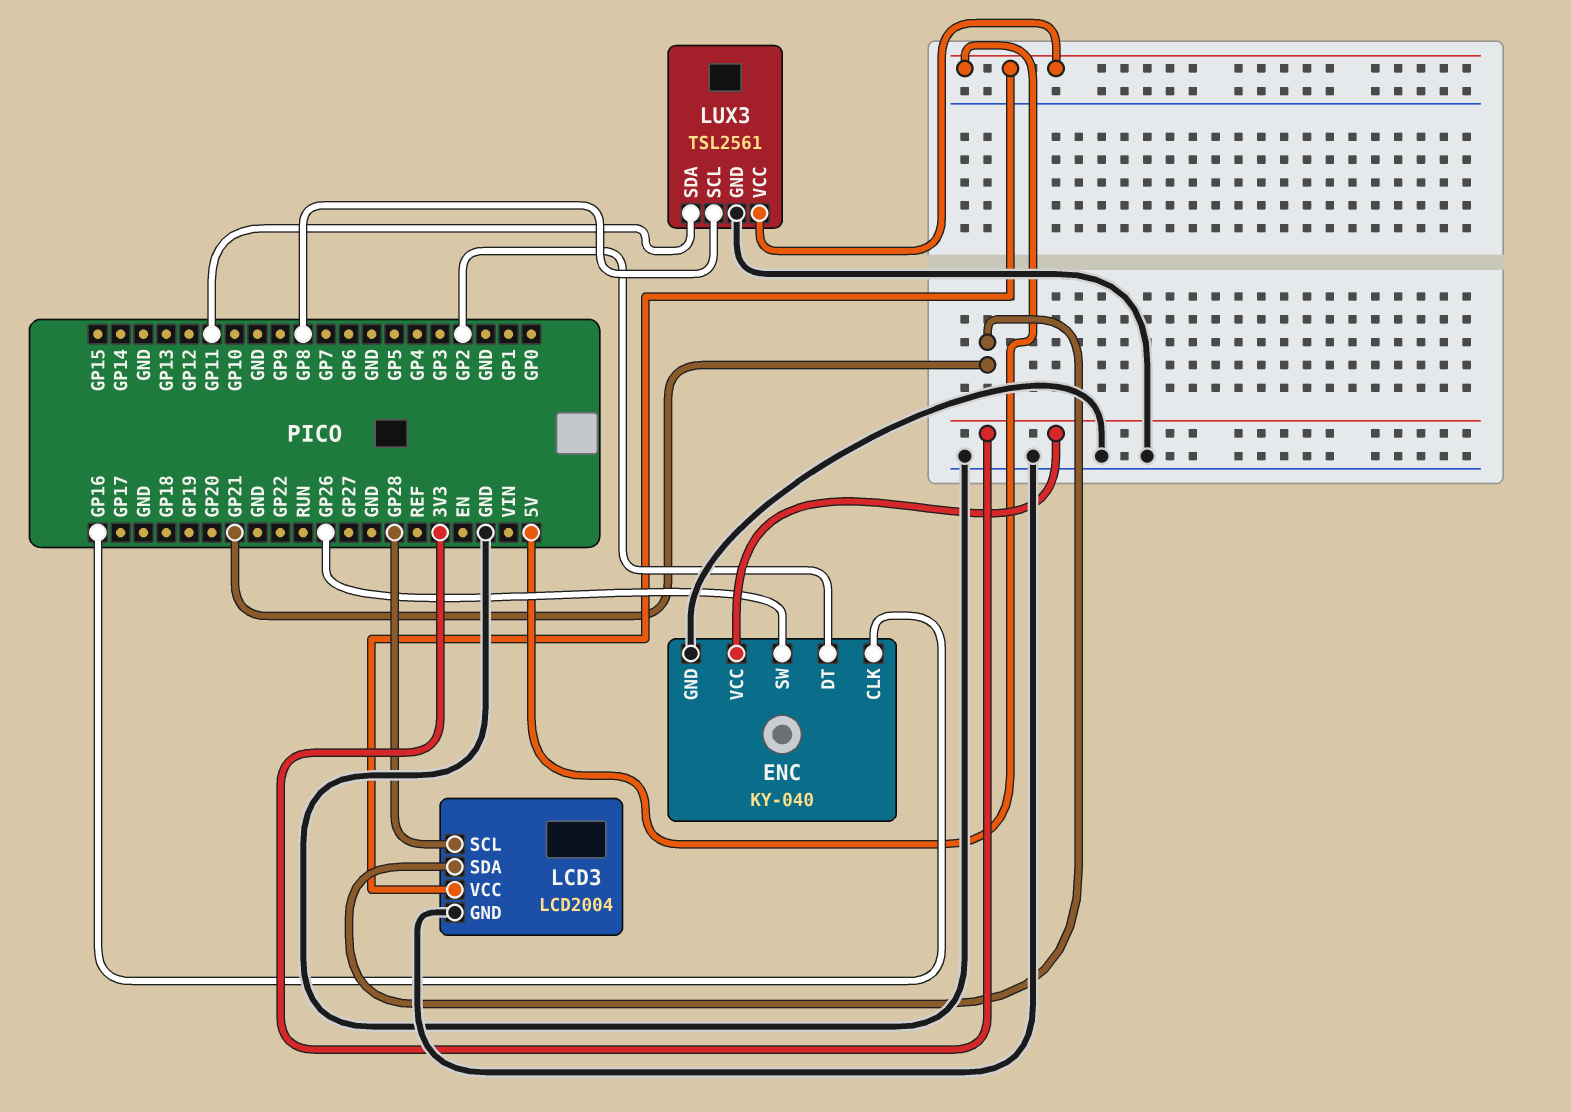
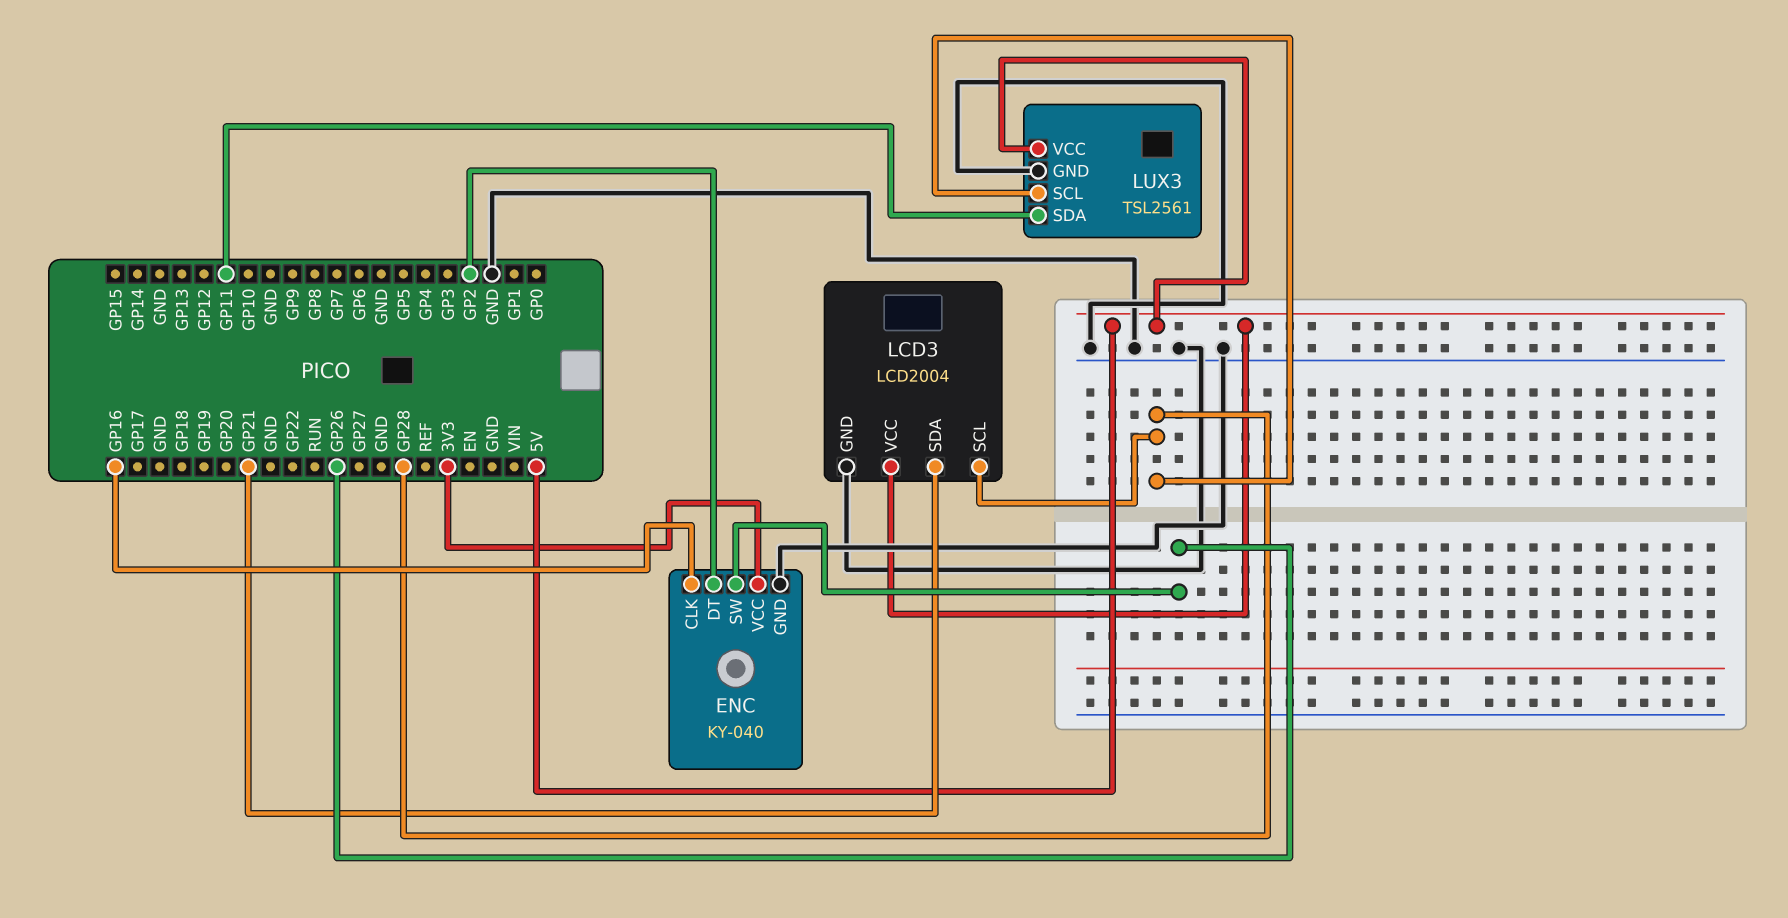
LUX3 pin SCL: GP8 -> GP28

